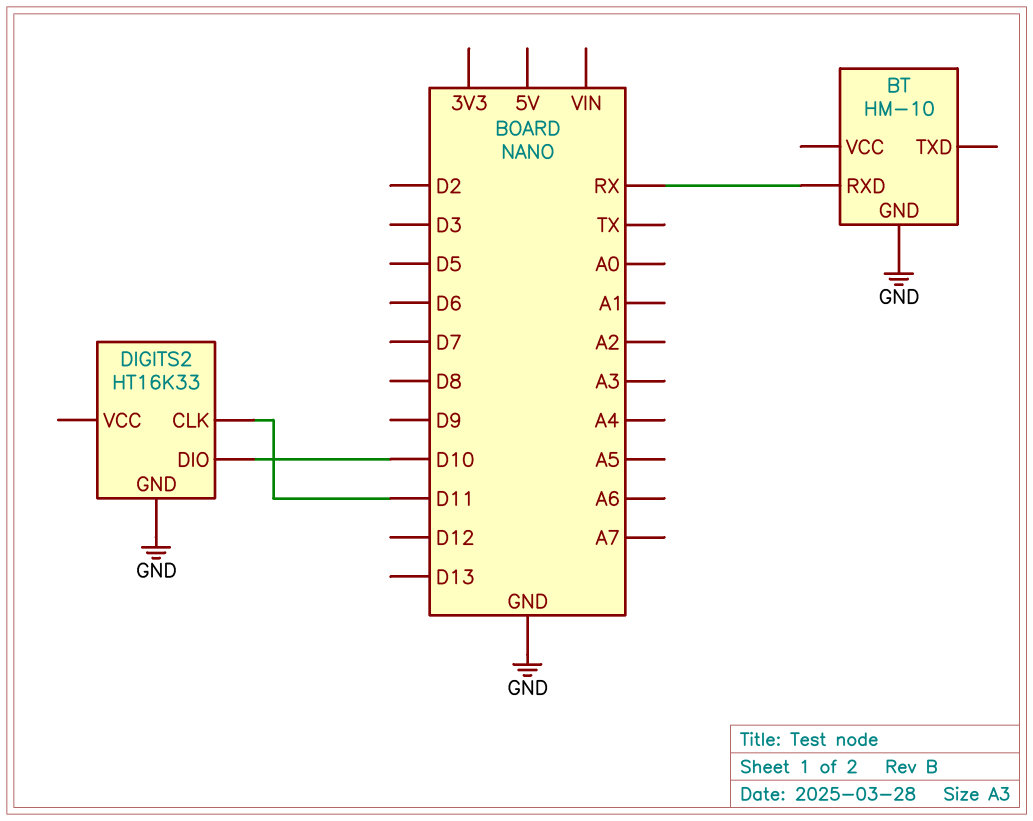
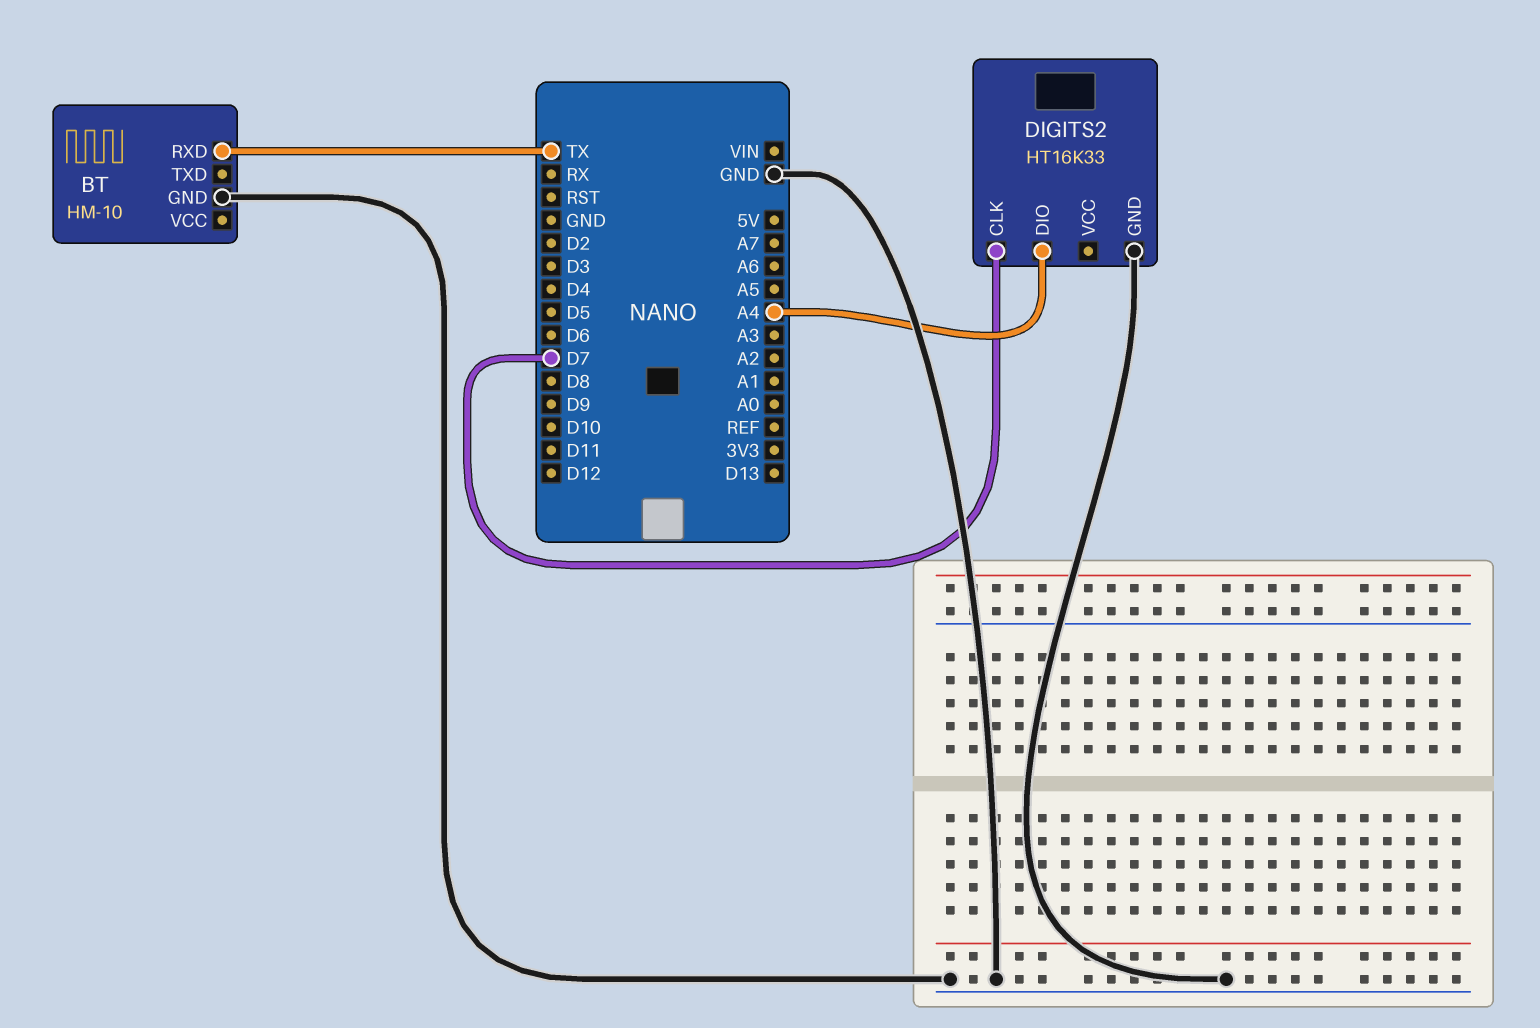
BT pin RXD: RX -> TX
DIGITS2 pin CLK: D11 -> D7
DIGITS2 pin DIO: D10 -> A4

